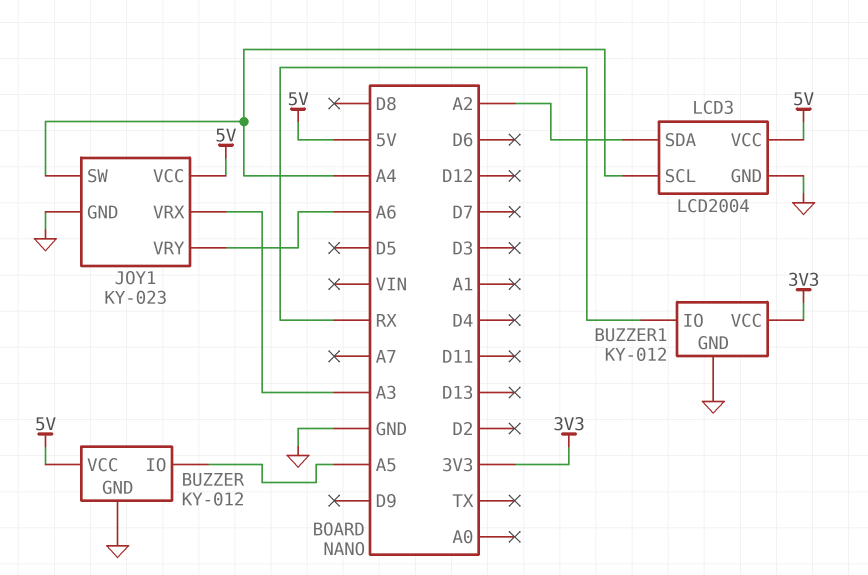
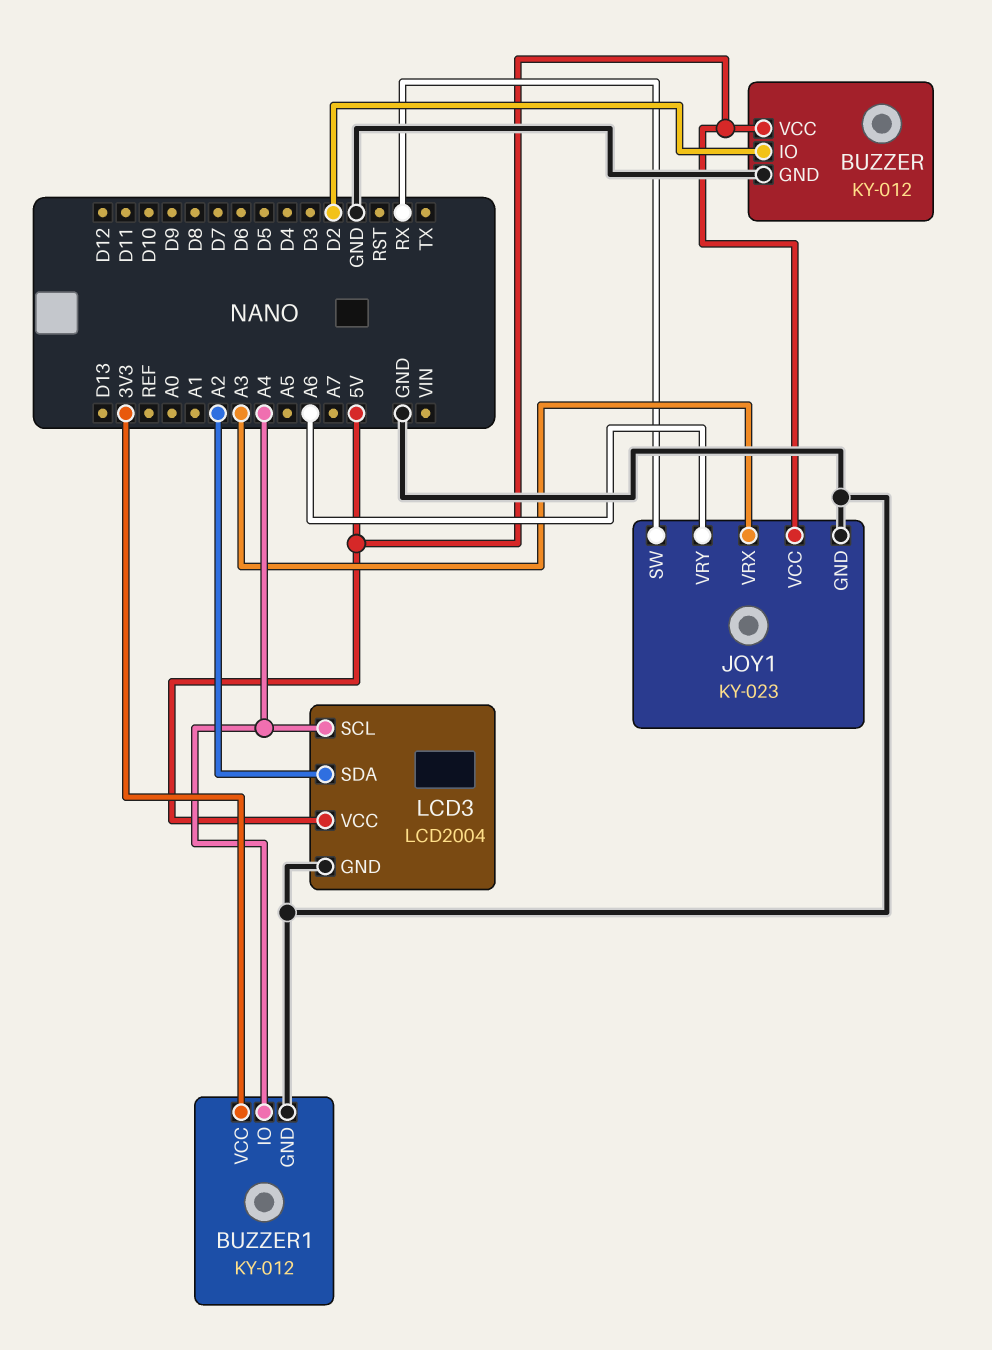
BUZZER pin IO: A5 -> D2
BUZZER1 pin IO: RX -> A4
JOY1 pin SW: A4 -> RX

